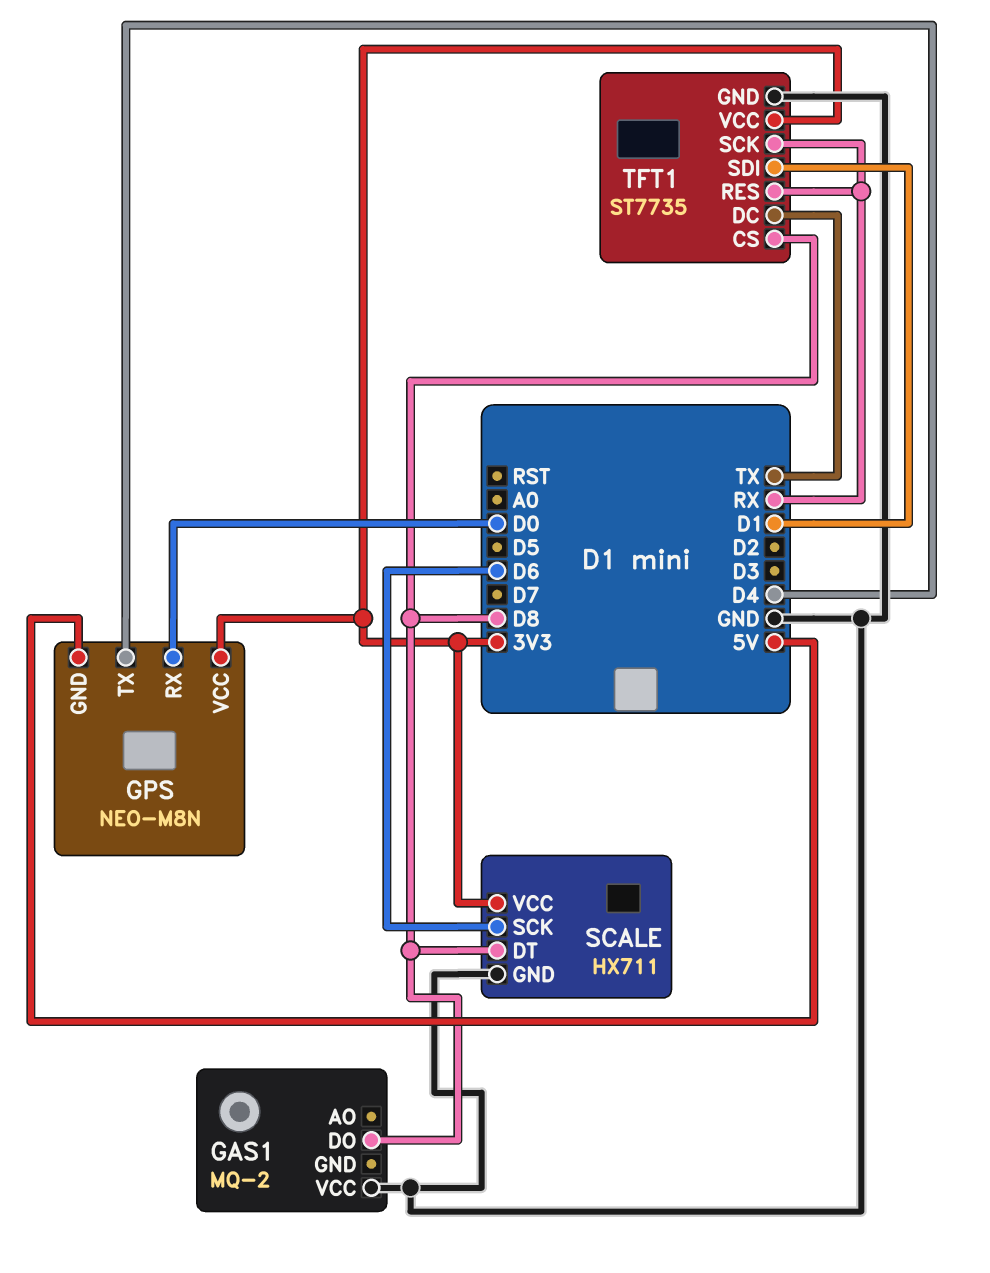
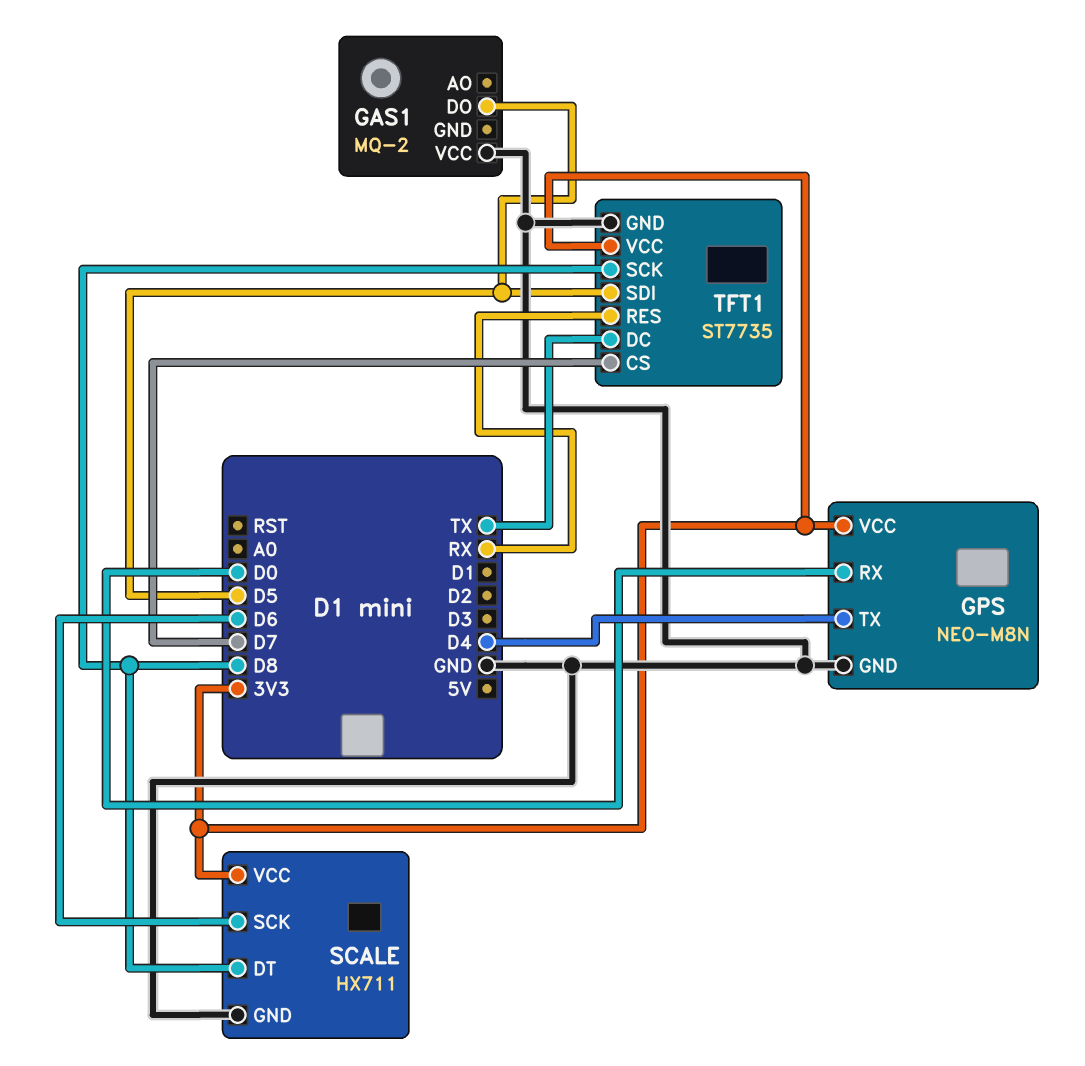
GAS1 pin DO: D8 -> D5
GPS pin GND: 5V -> GND
TFT1 pin CS: D8 -> D7
TFT1 pin SCK: RX -> D8
TFT1 pin SDI: D1 -> D5

